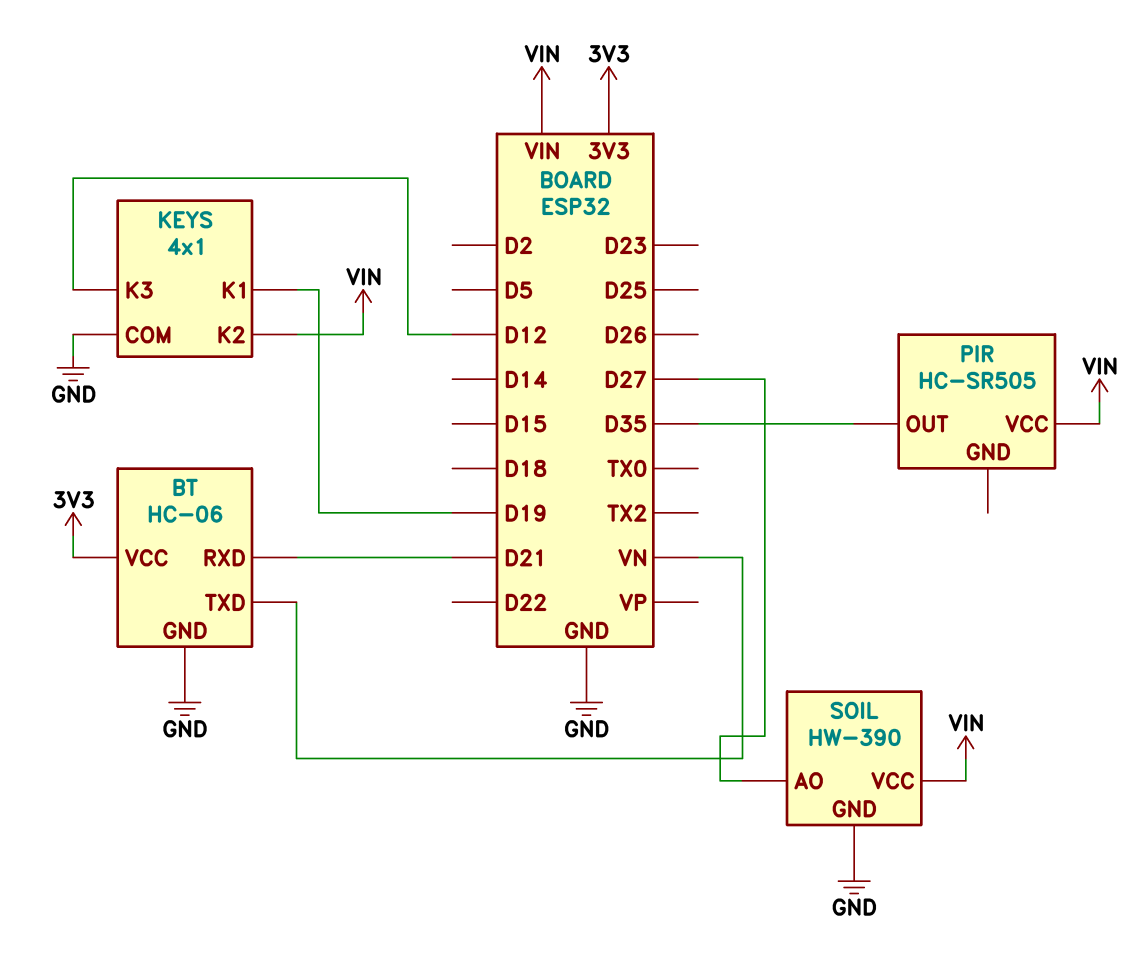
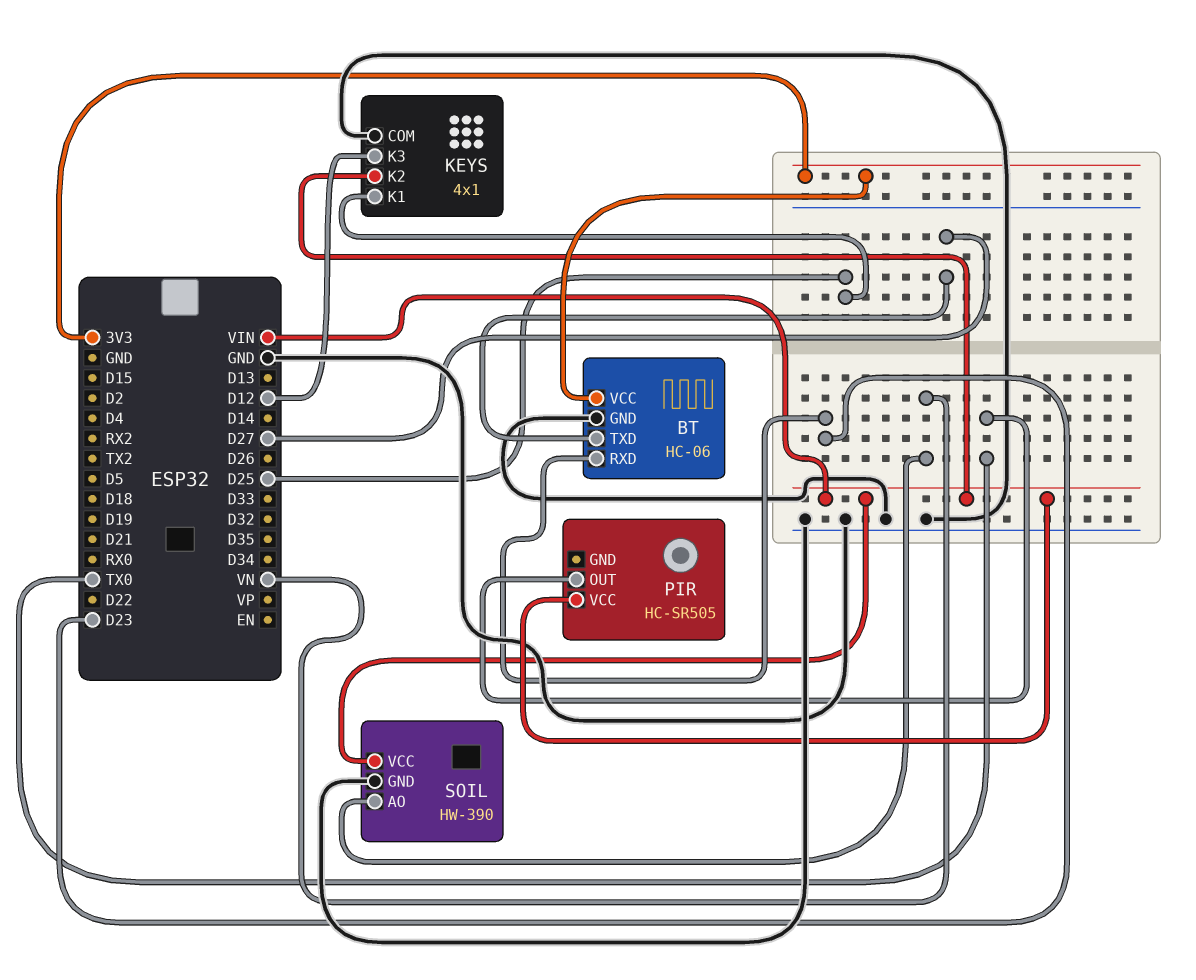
BT pin RXD: D21 -> D23
BT pin TXD: VN -> D27
KEYS pin K1: D19 -> D25
PIR pin OUT: D35 -> TX0
SOIL pin AO: D27 -> VN

